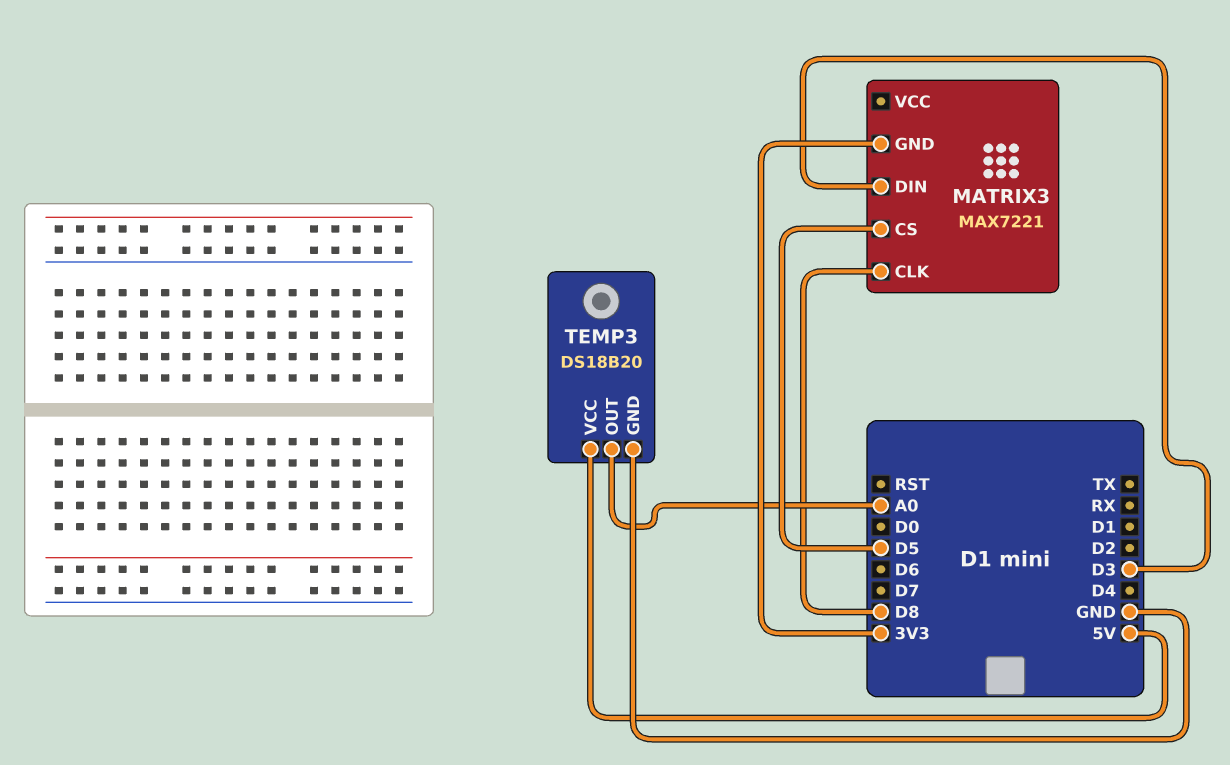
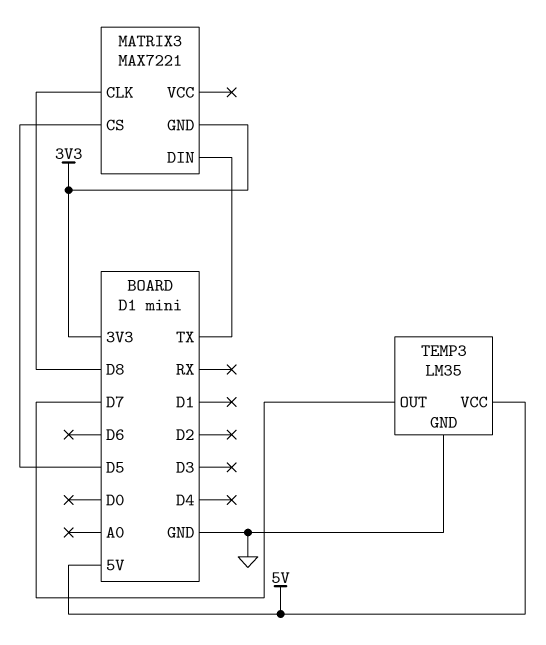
MATRIX3 pin DIN: D3 -> TX
TEMP3: DS18B20 -> LM35
TEMP3 pin OUT: A0 -> D7

